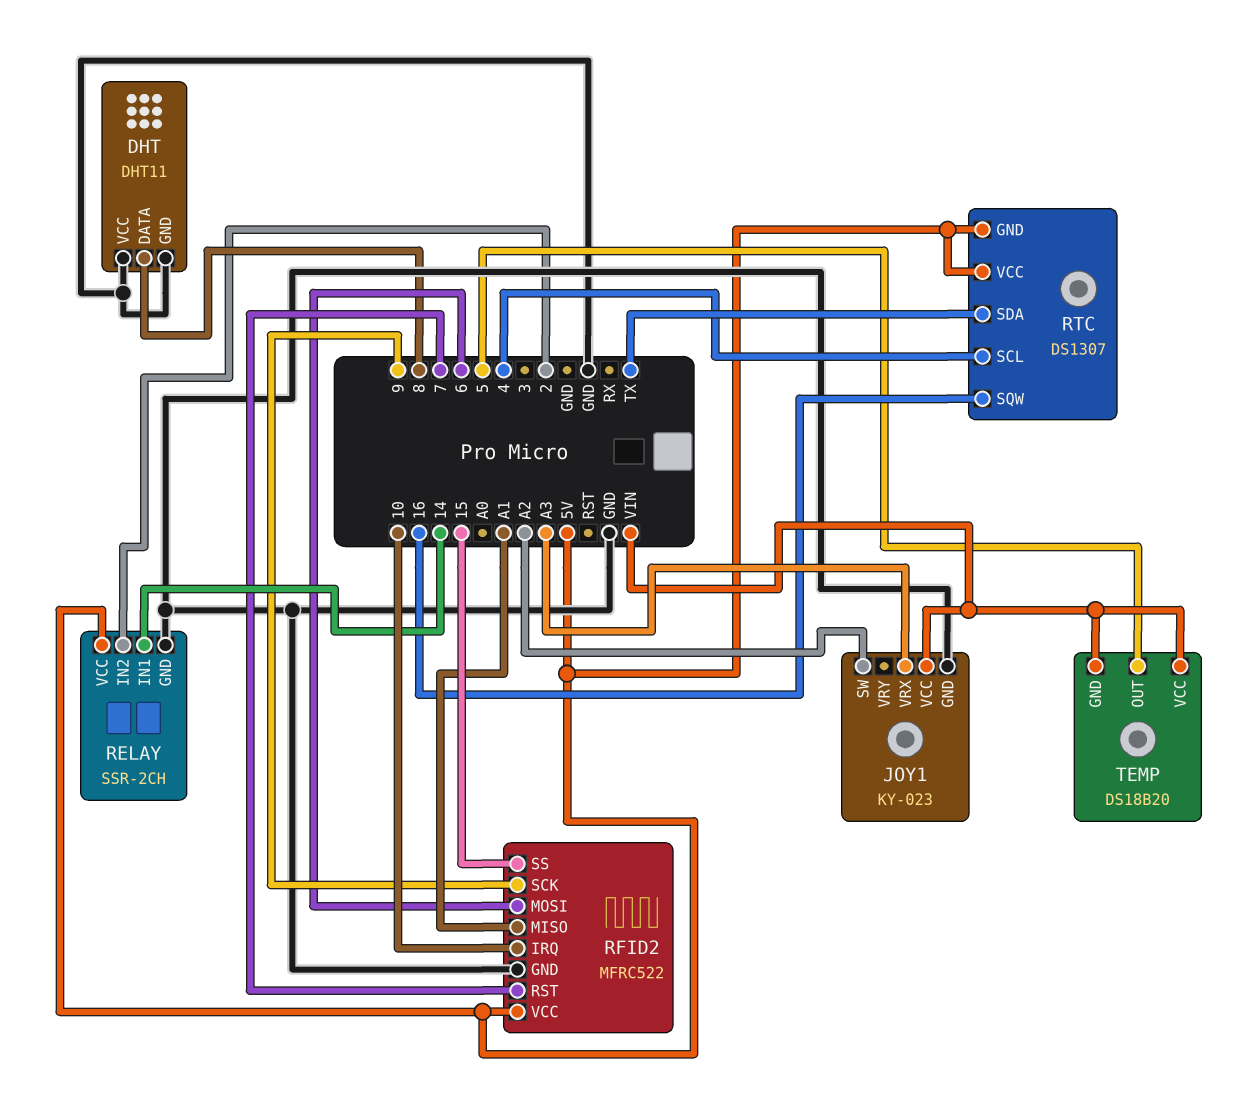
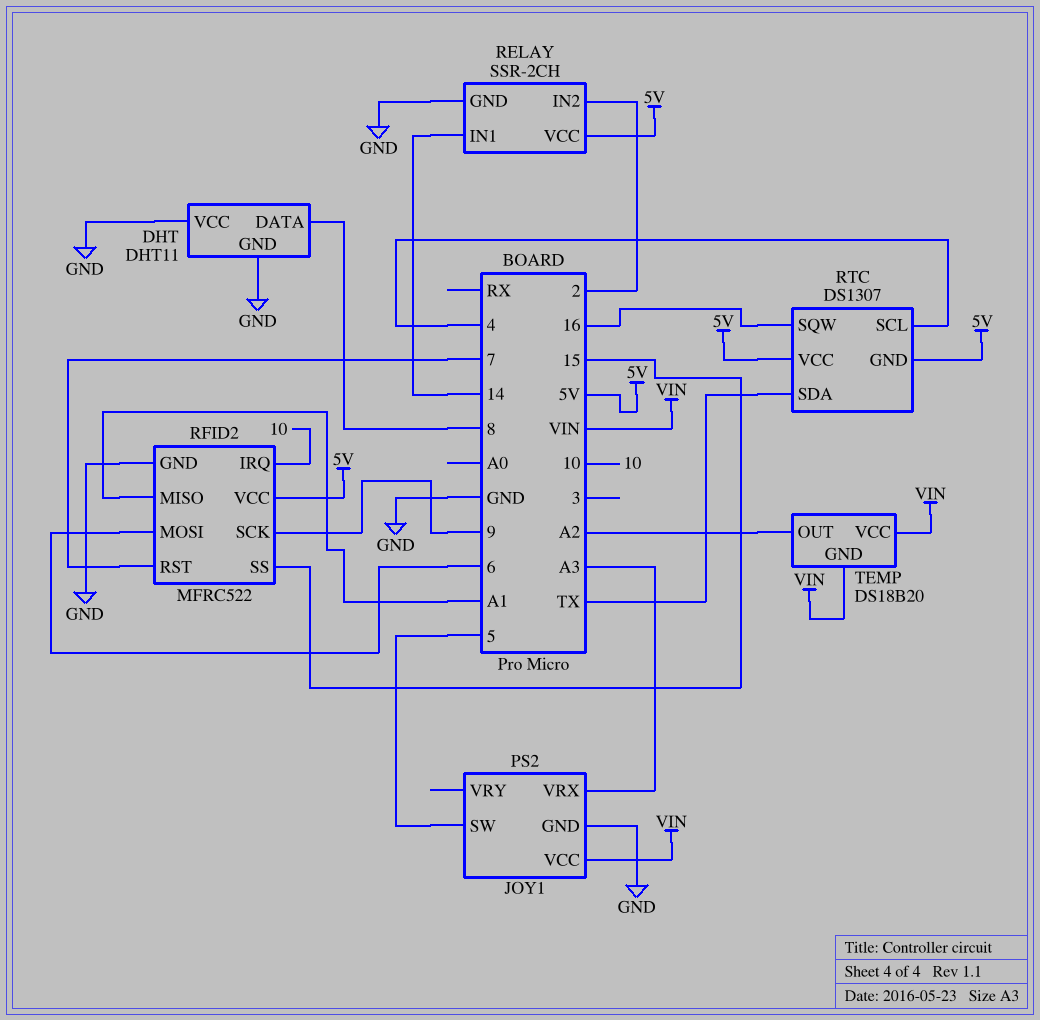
JOY1: KY-023 -> PS2
JOY1 pin SW: A2 -> 5
TEMP pin OUT: 5 -> A2

